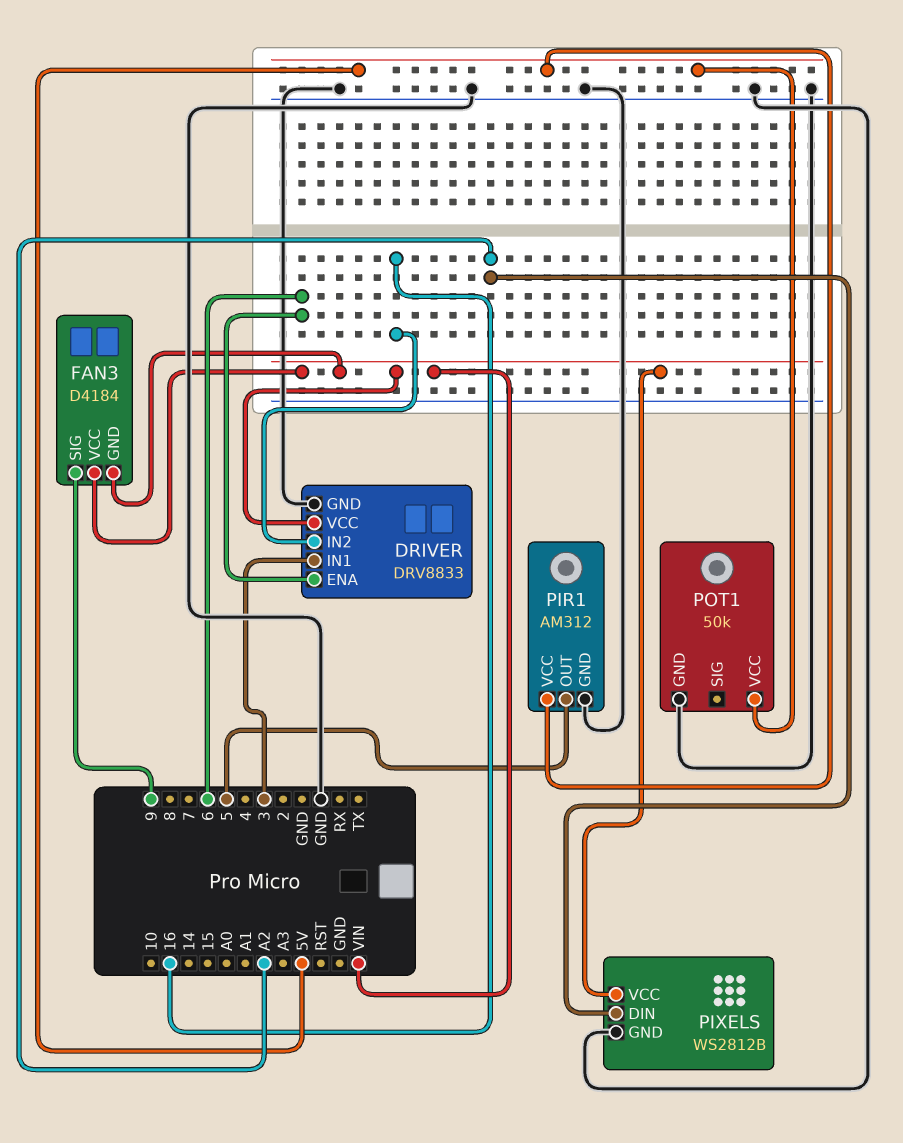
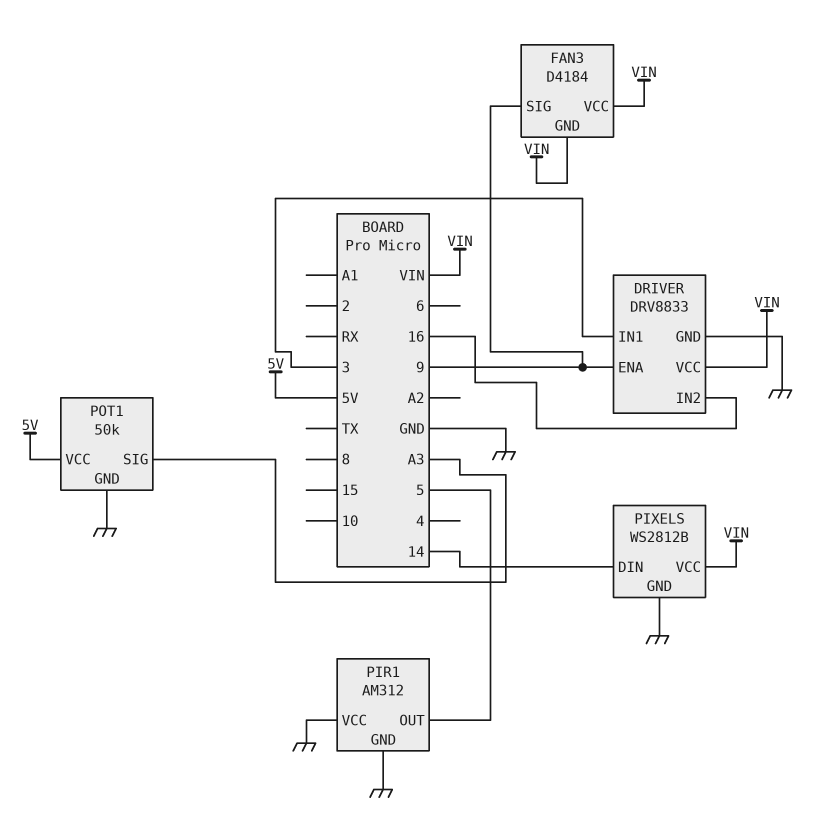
DRIVER pin ENA: 6 -> 9
PIR1 pin VCC: 5V -> GND
PIXELS pin DIN: A2 -> 14
POT1 pin SIG: none -> A3

